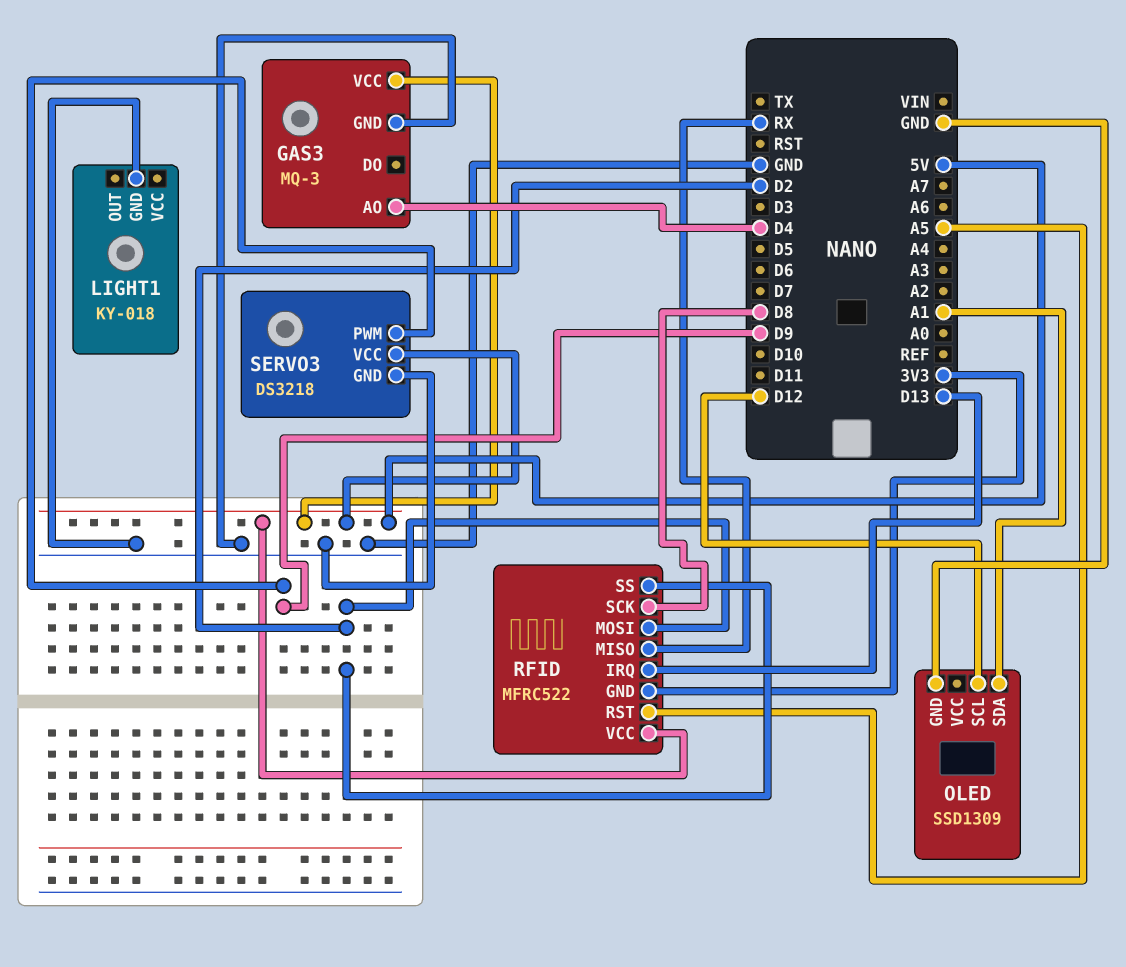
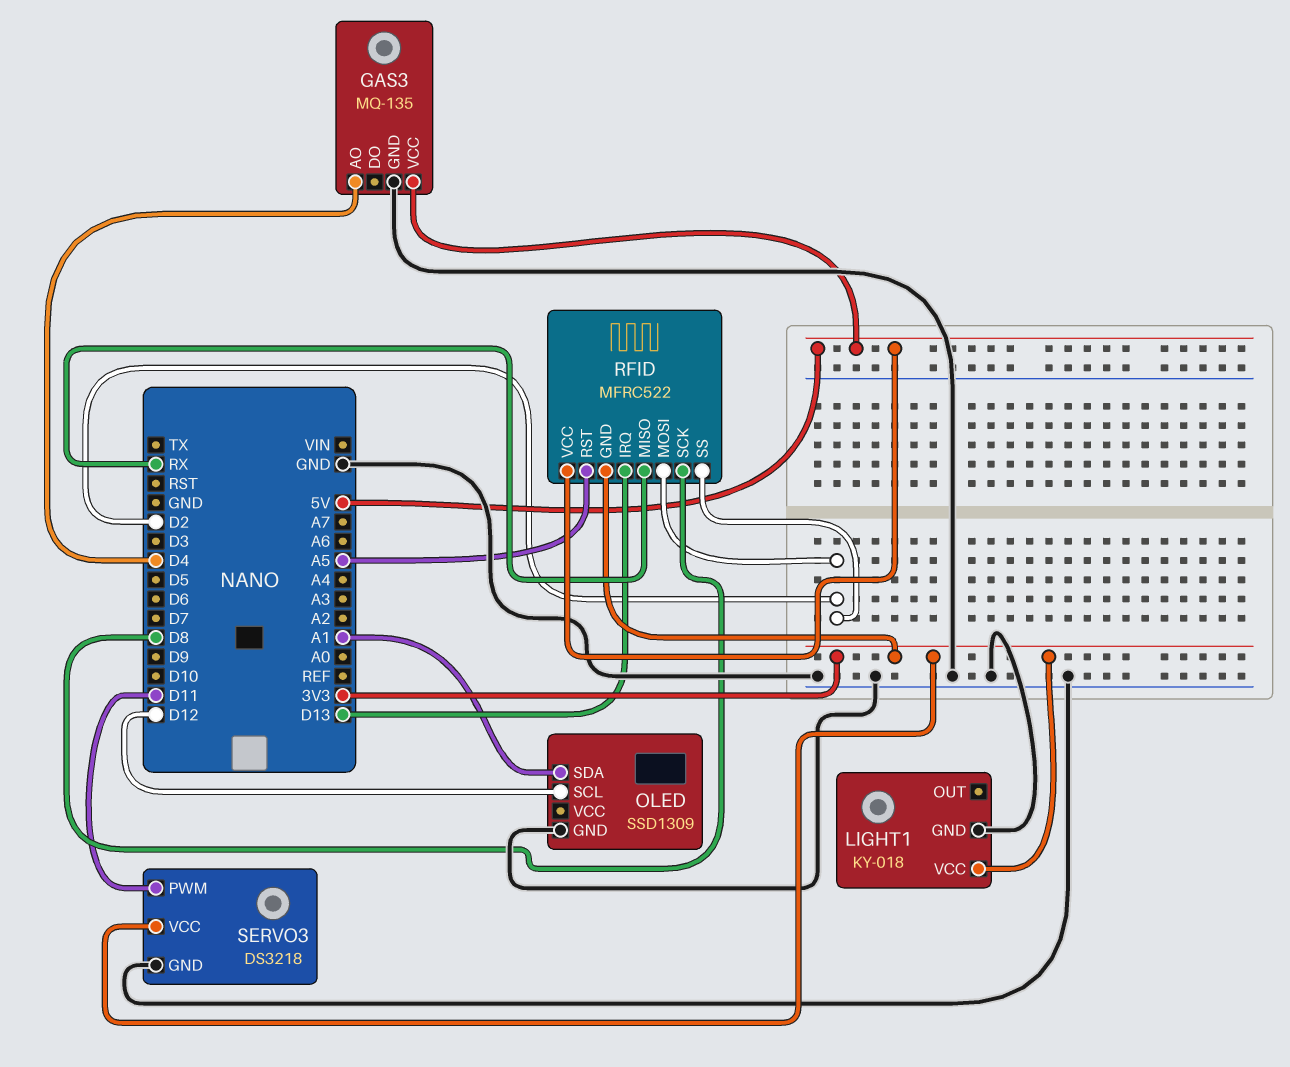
GAS3: MQ-3 -> MQ-135
LIGHT1 pin VCC: none -> 3V3
SERVO3 pin PWM: D9 -> D11
SERVO3 pin VCC: 5V -> 3V3

